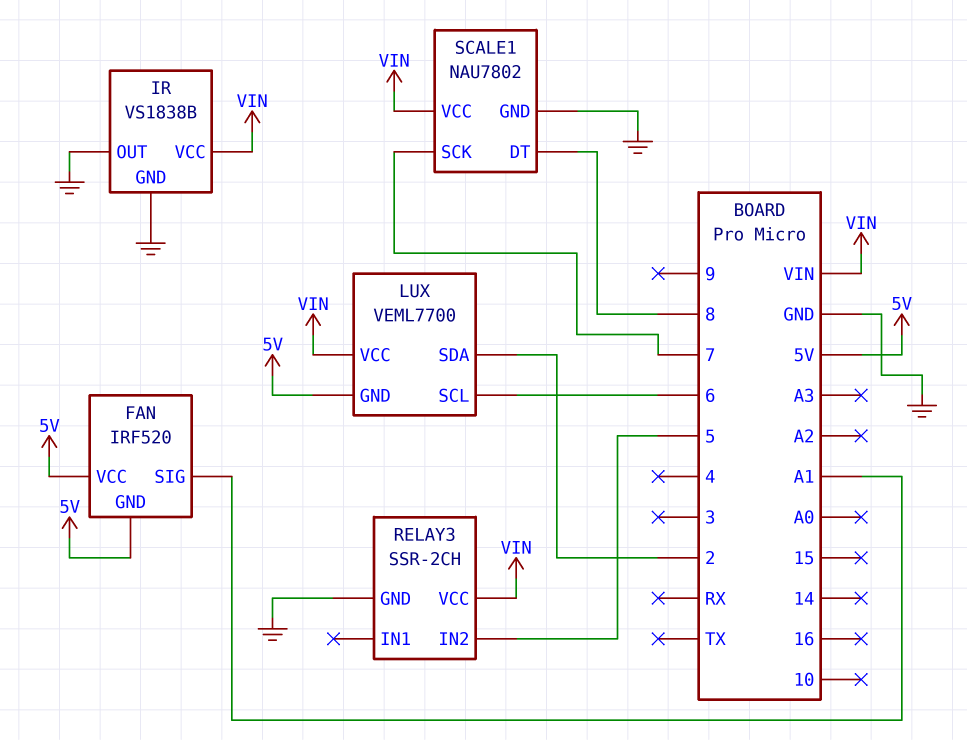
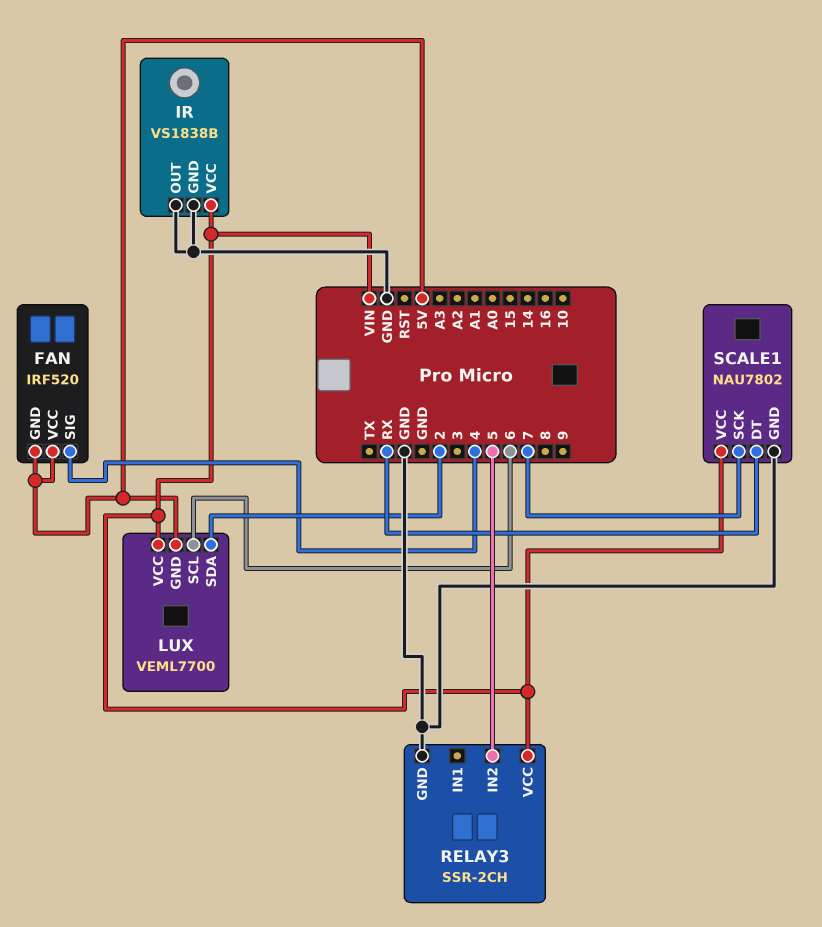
FAN pin SIG: A1 -> 4
SCALE1 pin DT: 8 -> RX

